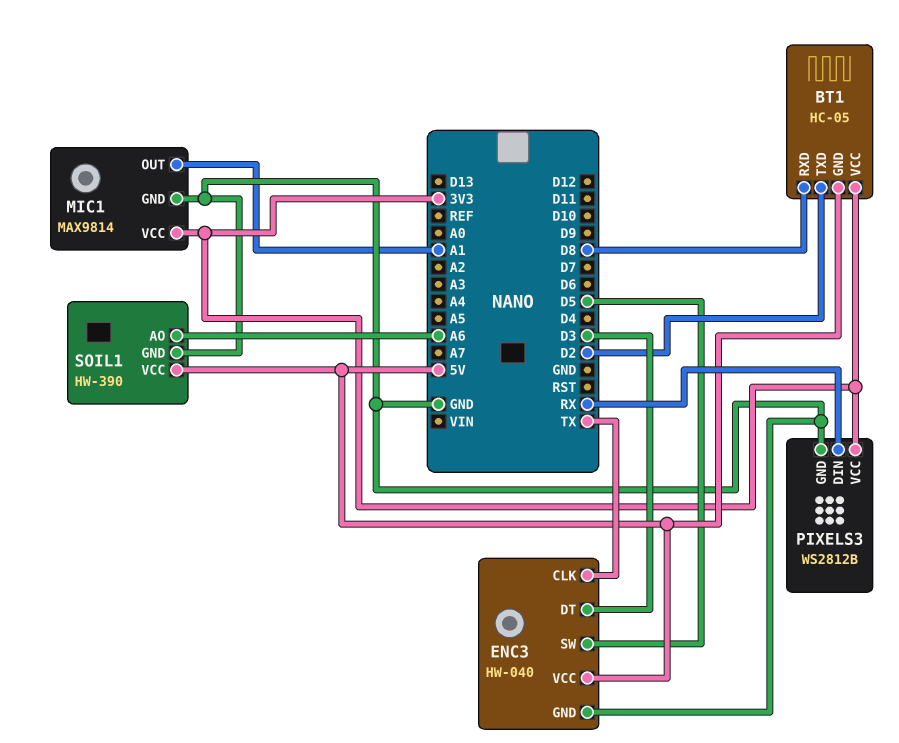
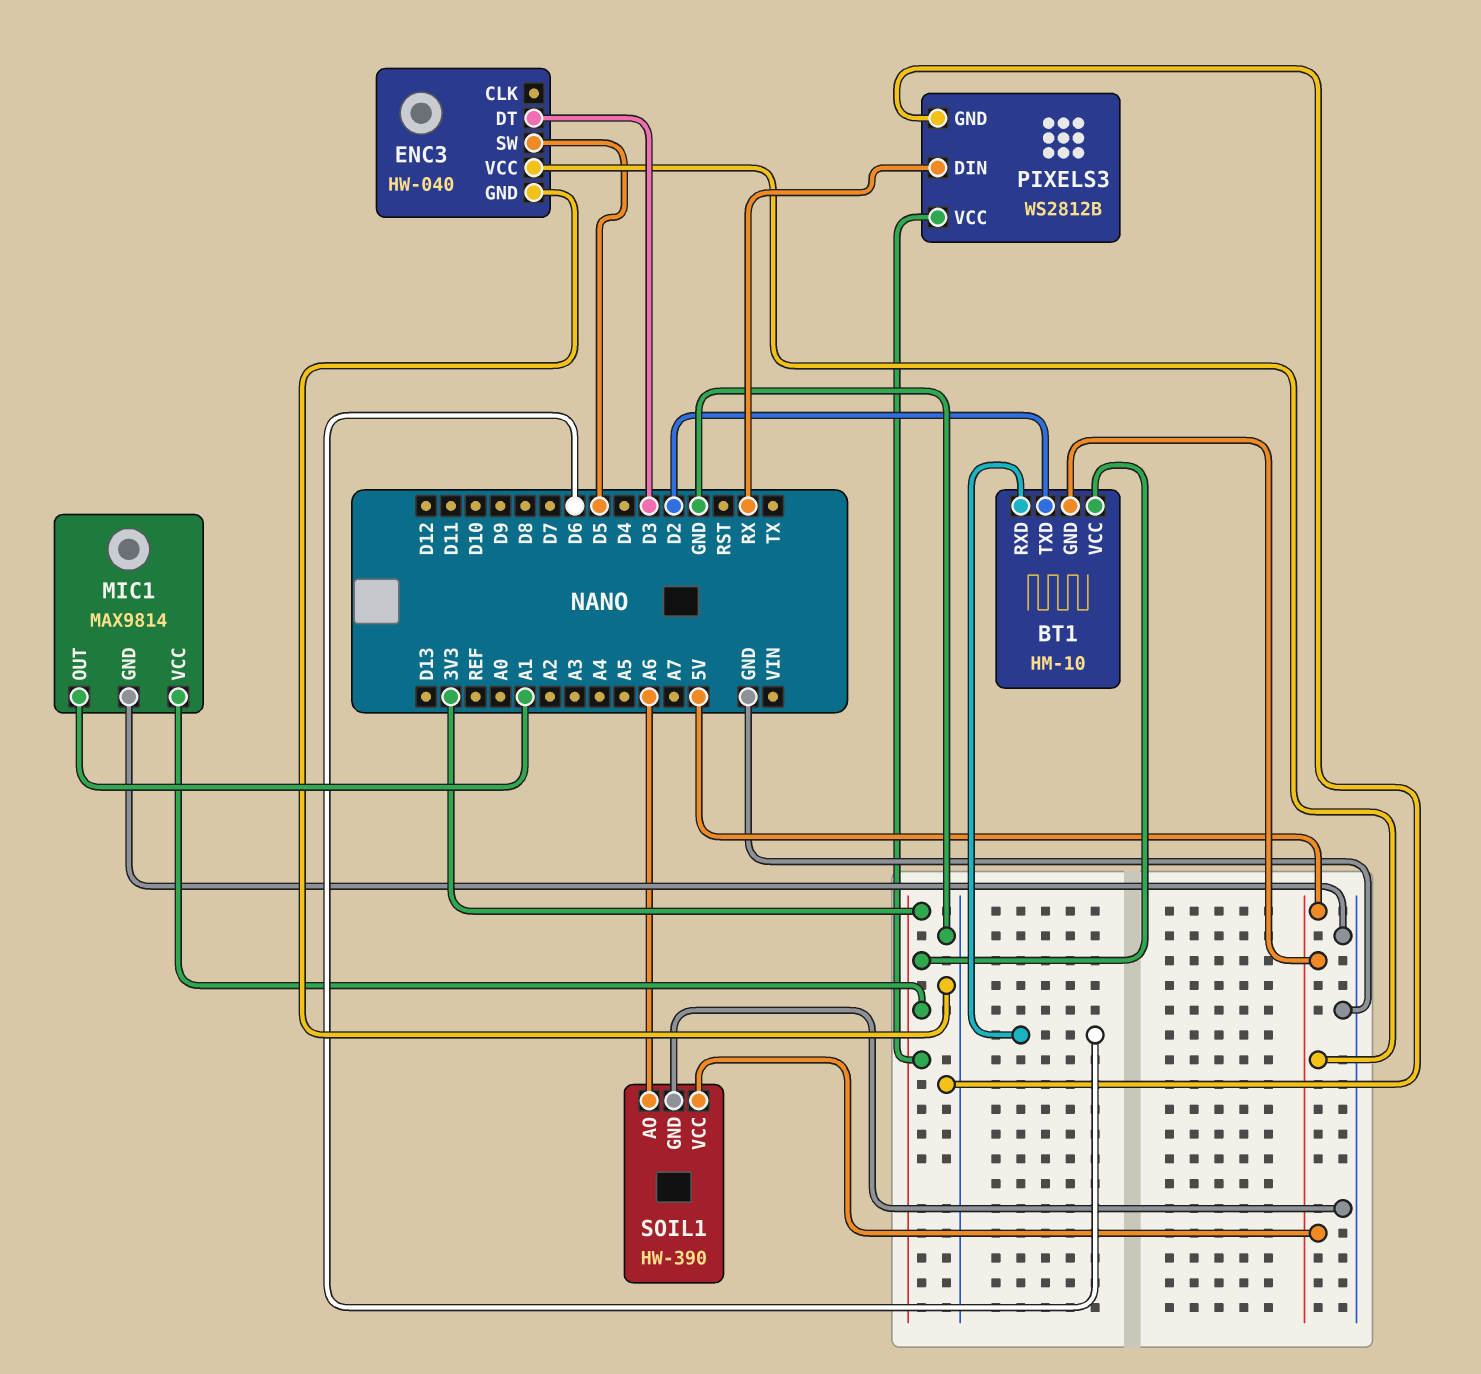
BT1: HC-05 -> HM-10
BT1 pin RXD: D8 -> D6
ENC3 pin CLK: TX -> none

